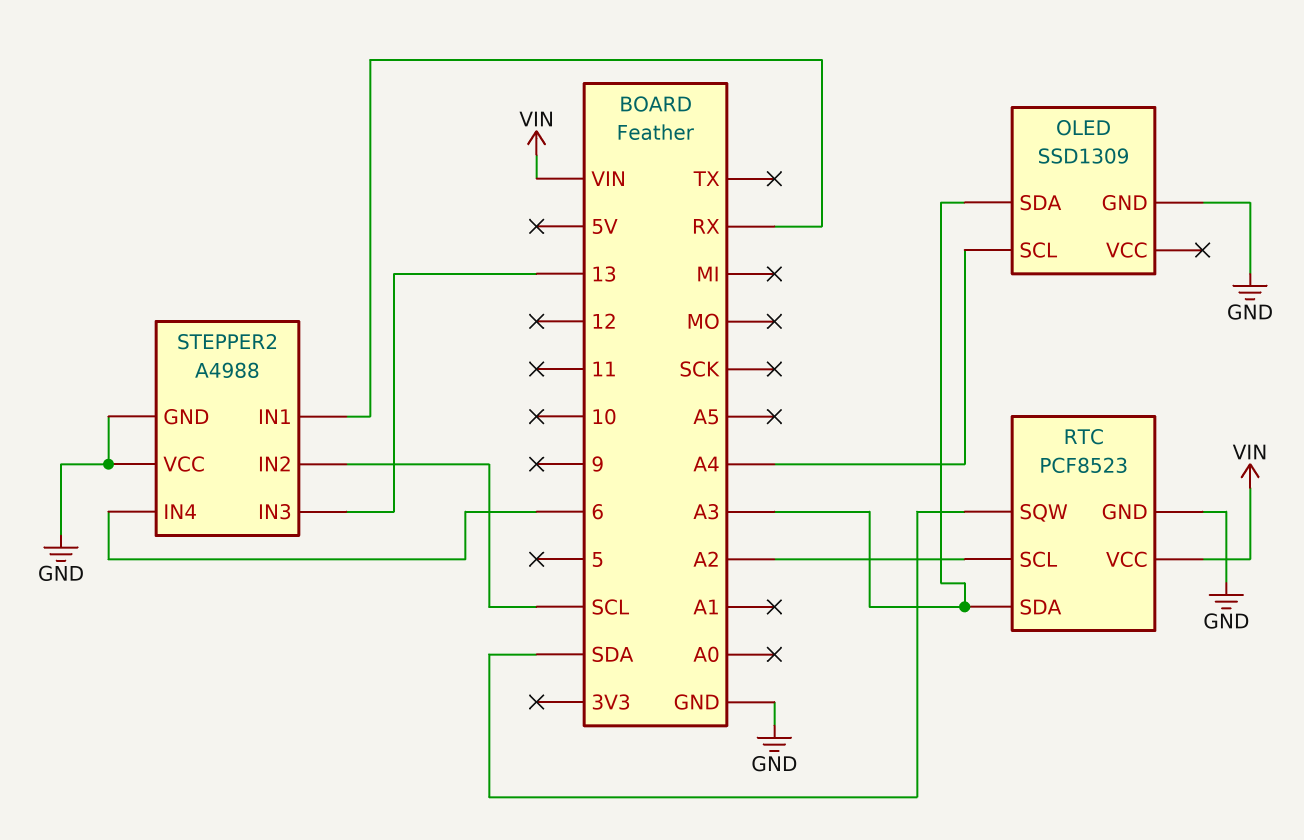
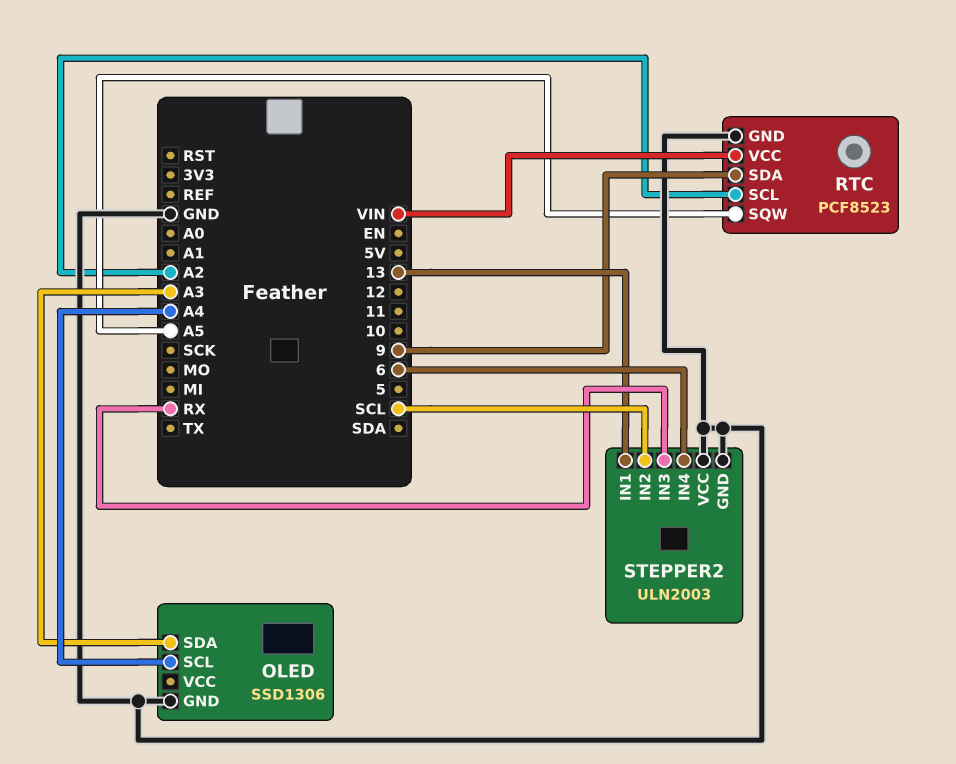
OLED: SSD1309 -> SSD1306
RTC pin SDA: A3 -> 9
RTC pin SQW: SDA -> A5
STEPPER2: A4988 -> ULN2003
STEPPER2 pin IN1: RX -> 13
STEPPER2 pin IN3: 13 -> RX

